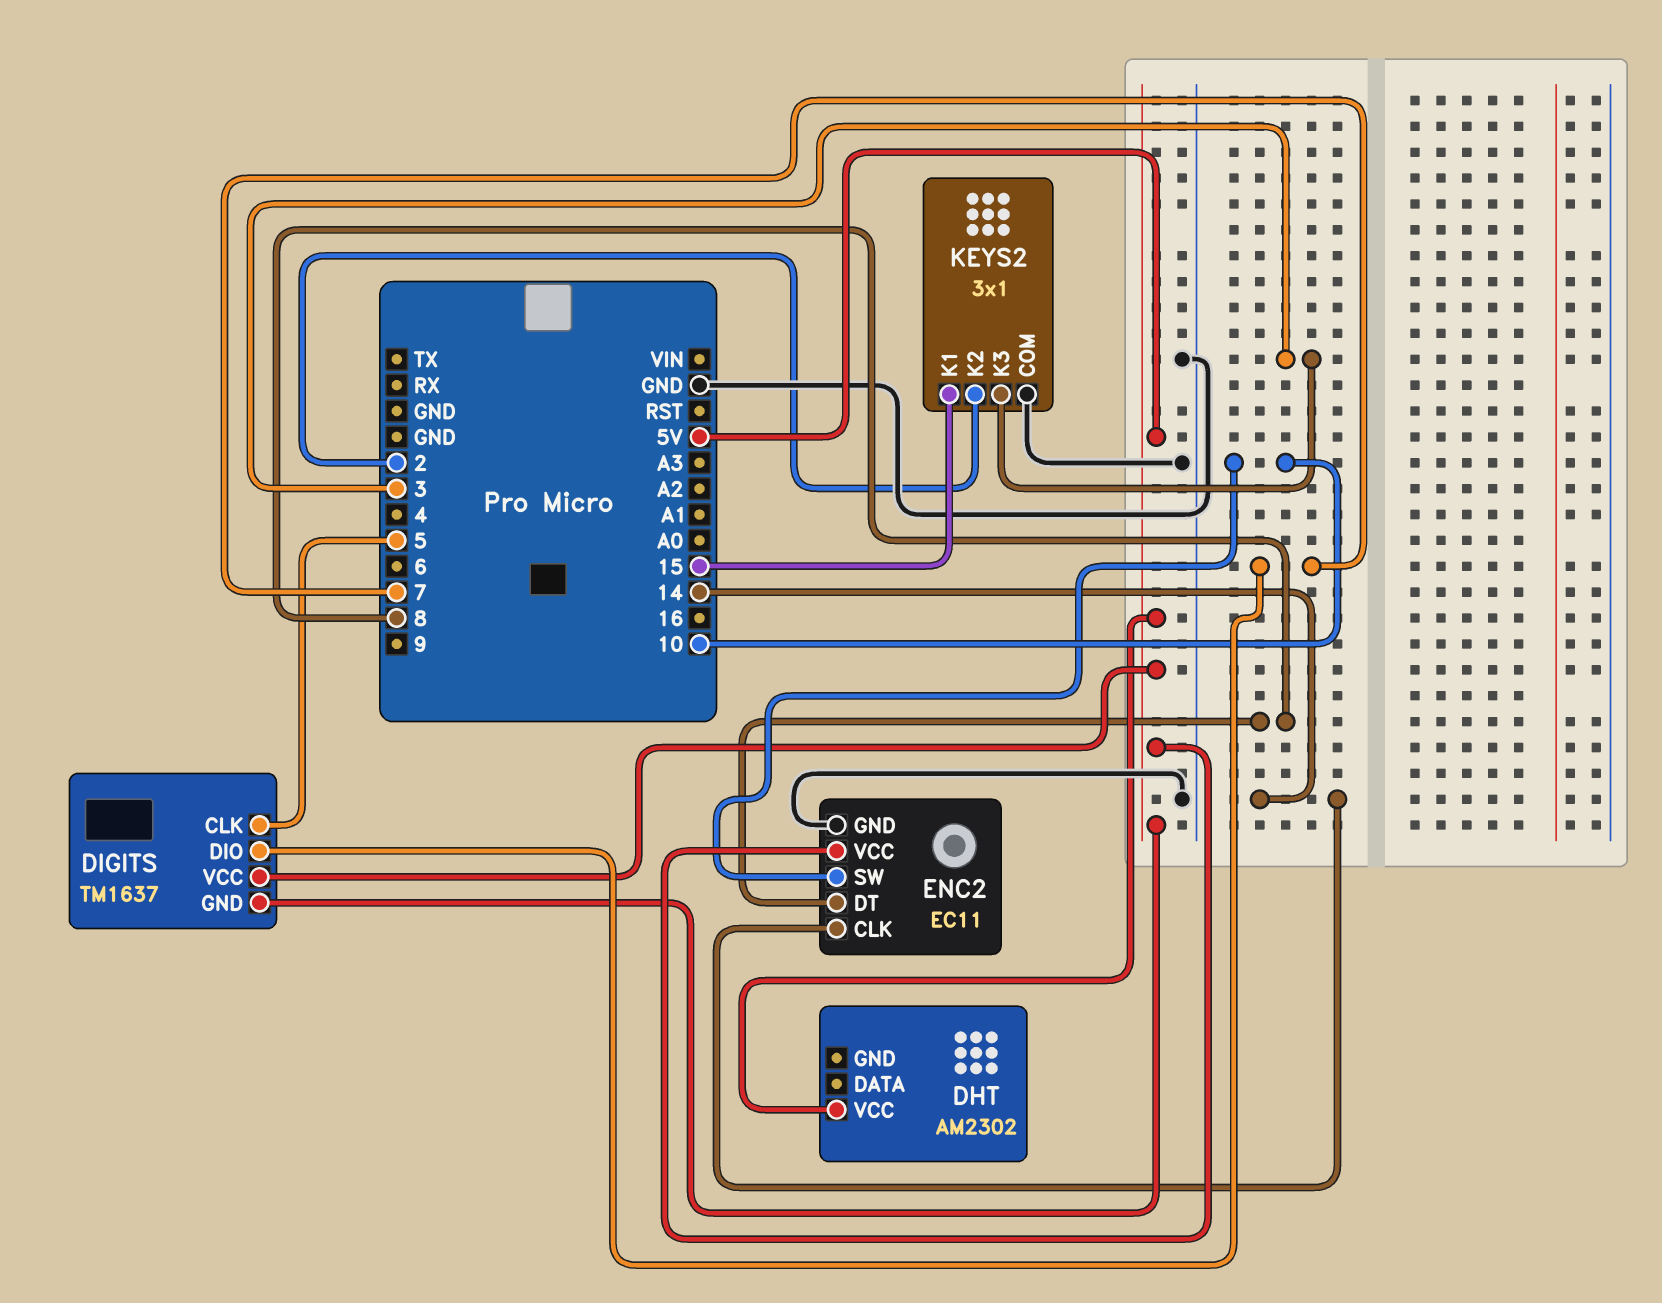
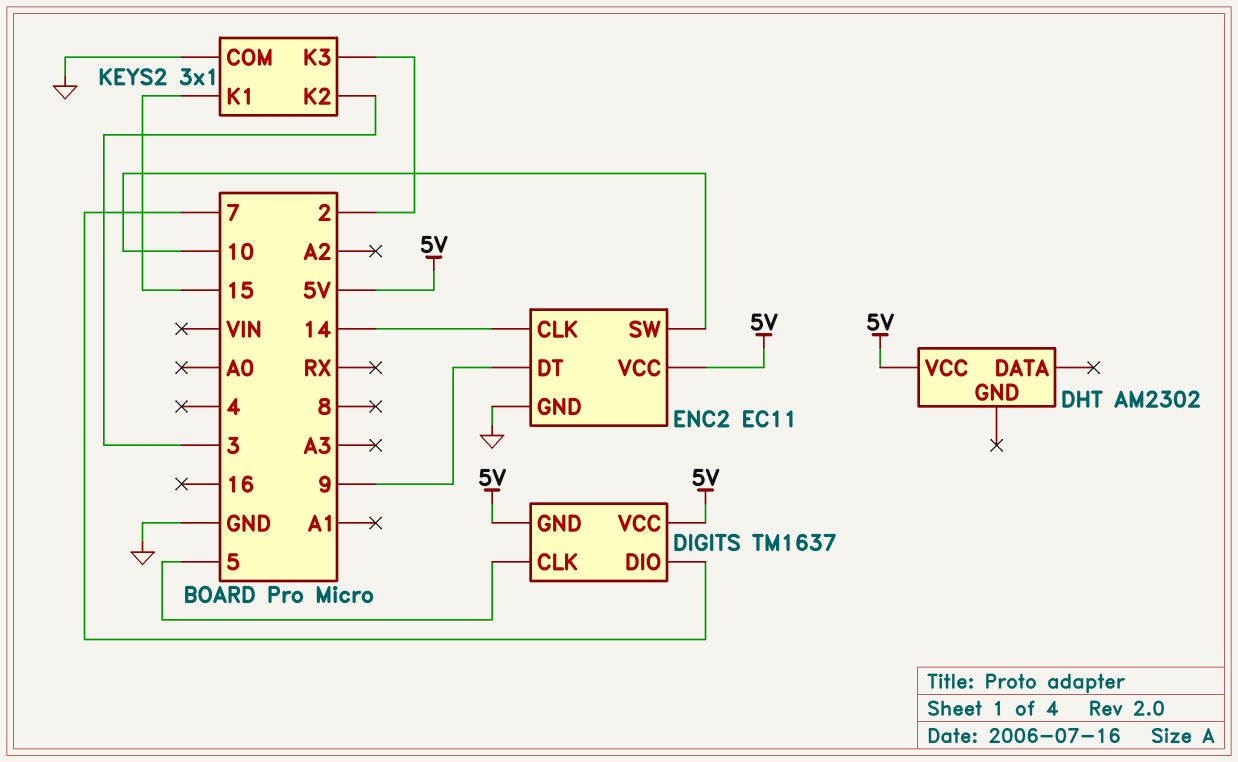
ENC2 pin DT: 8 -> 9
KEYS2 pin K2: 2 -> 3
KEYS2 pin K3: 3 -> 2

